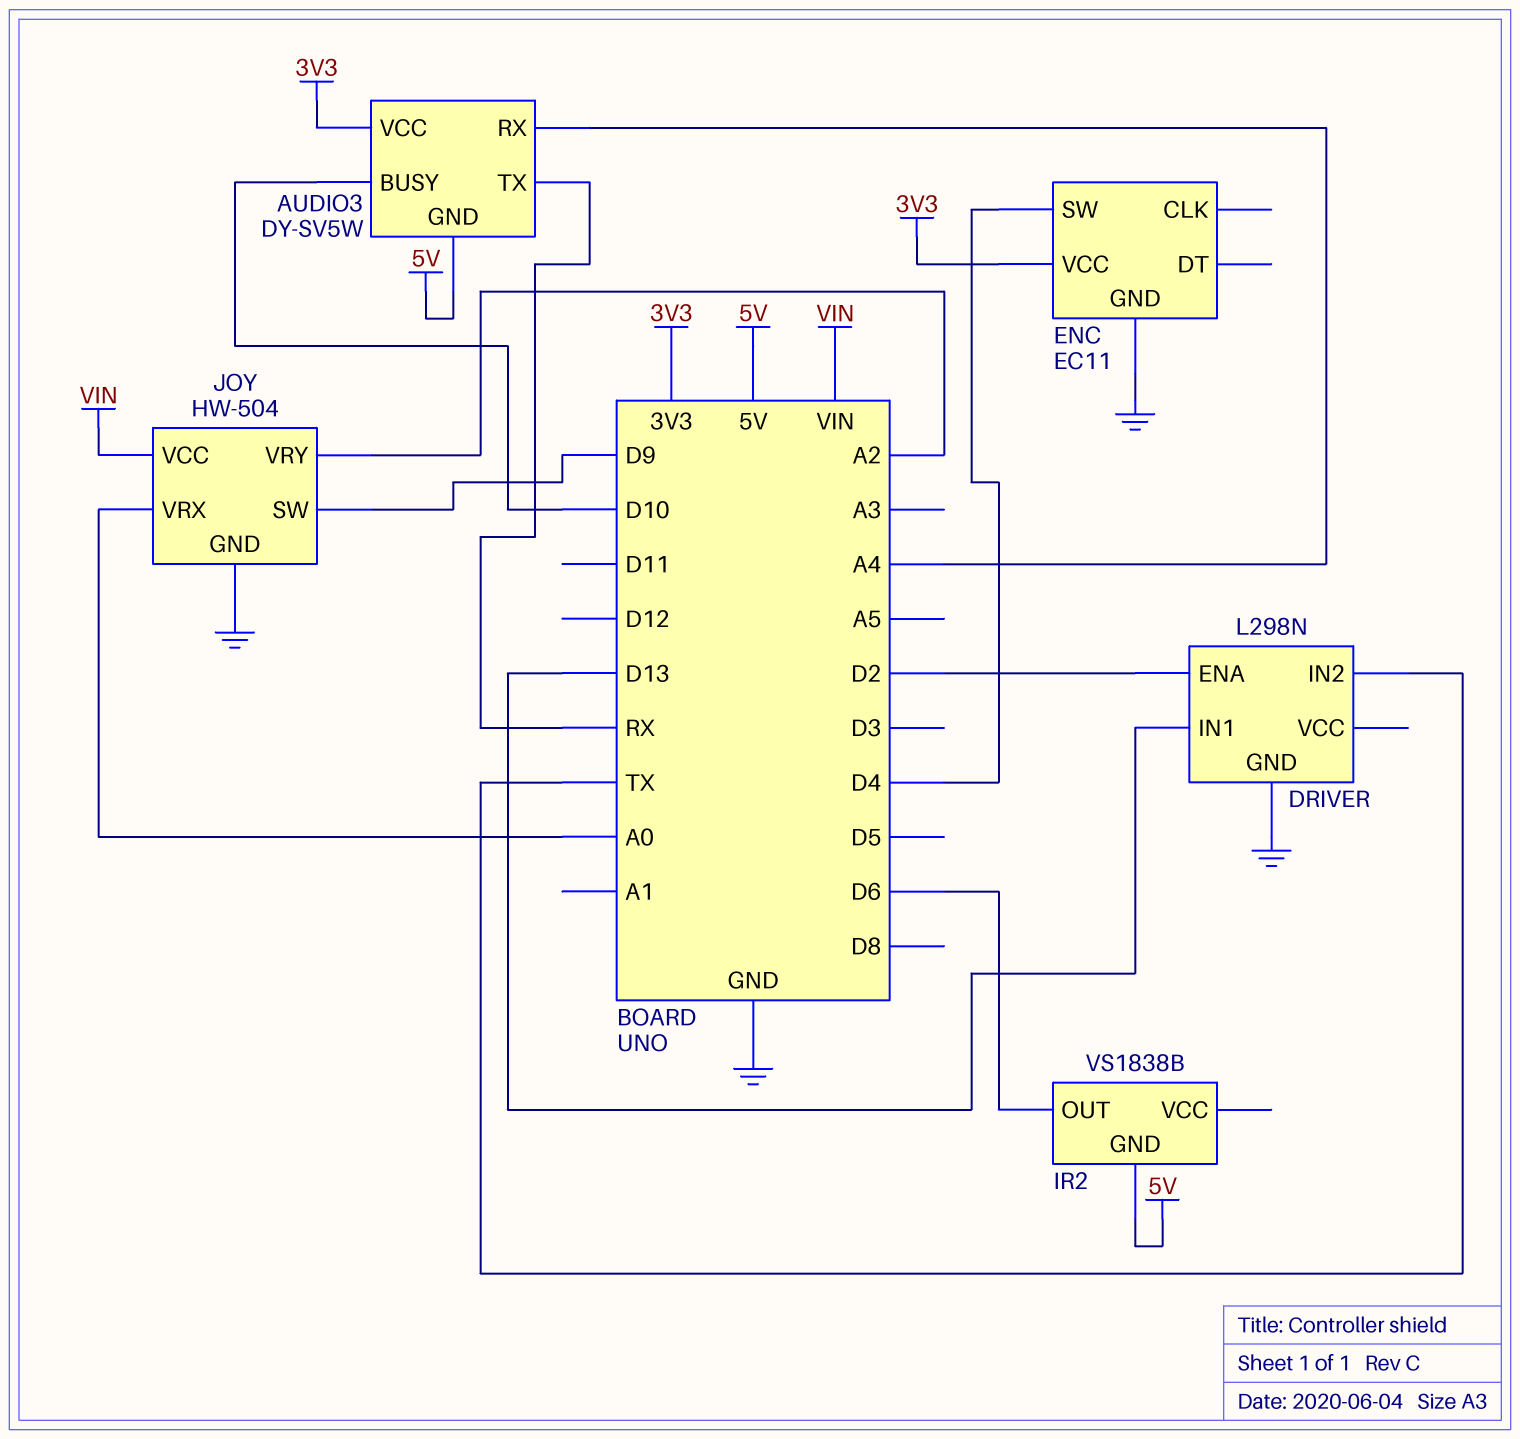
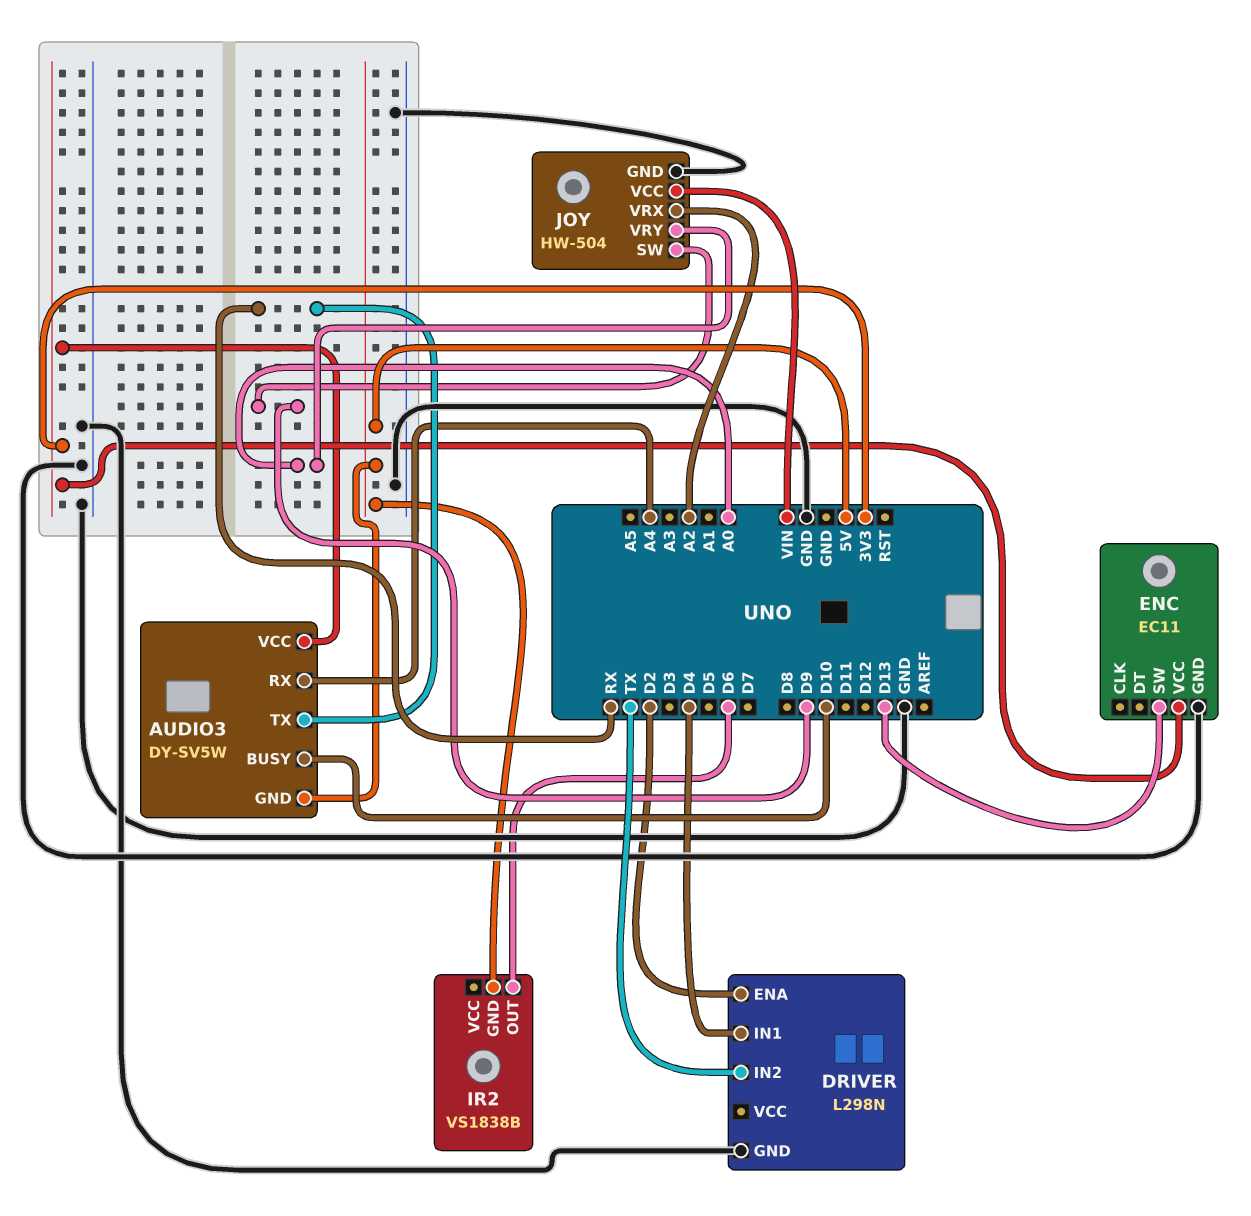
DRIVER pin IN1: D13 -> D4
ENC pin SW: D4 -> D13
JOY pin VRX: A0 -> A2
JOY pin VRY: A2 -> A0

